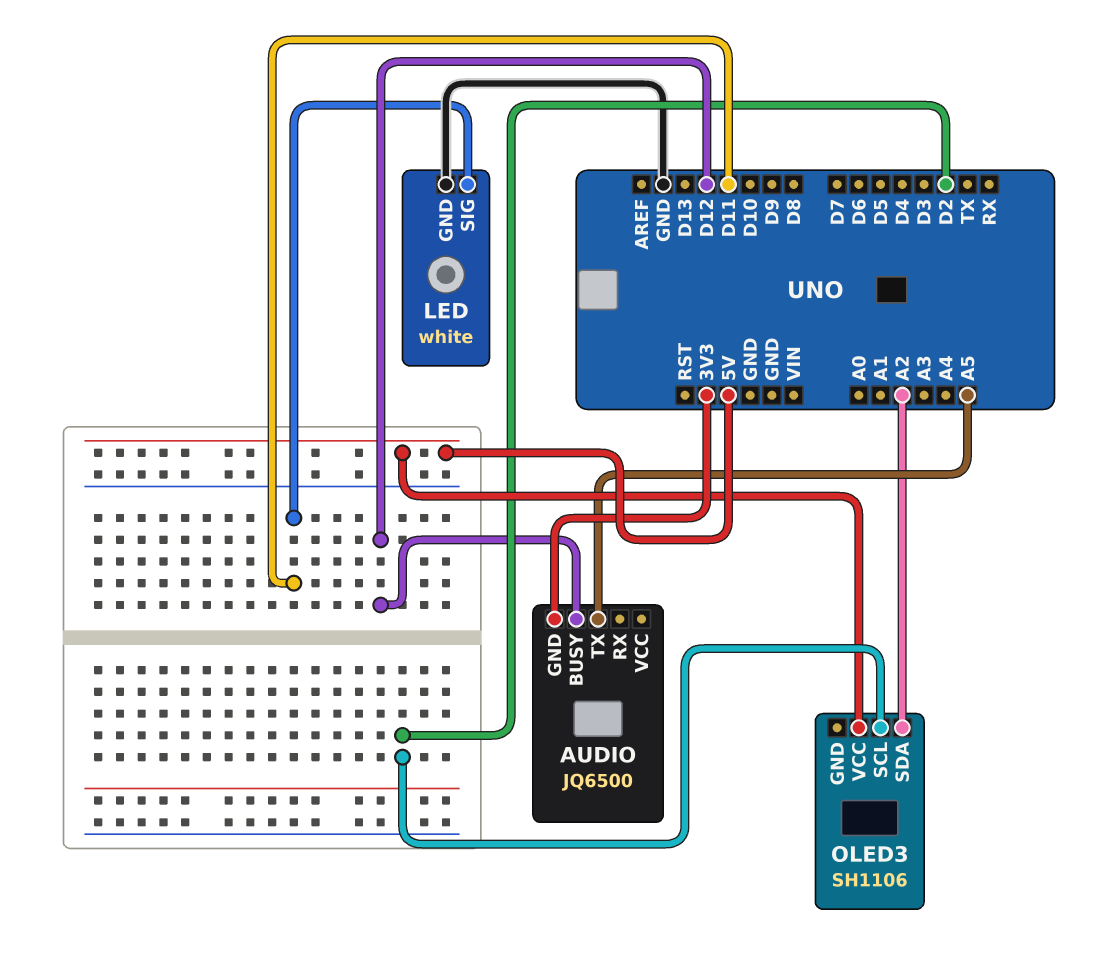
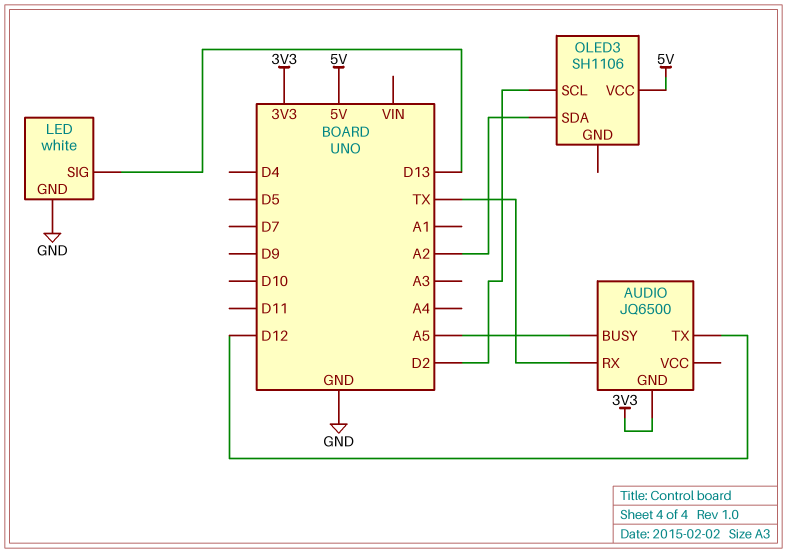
AUDIO pin BUSY: D12 -> A5
AUDIO pin RX: none -> TX
AUDIO pin TX: A5 -> D12
LED pin SIG: D11 -> D13

